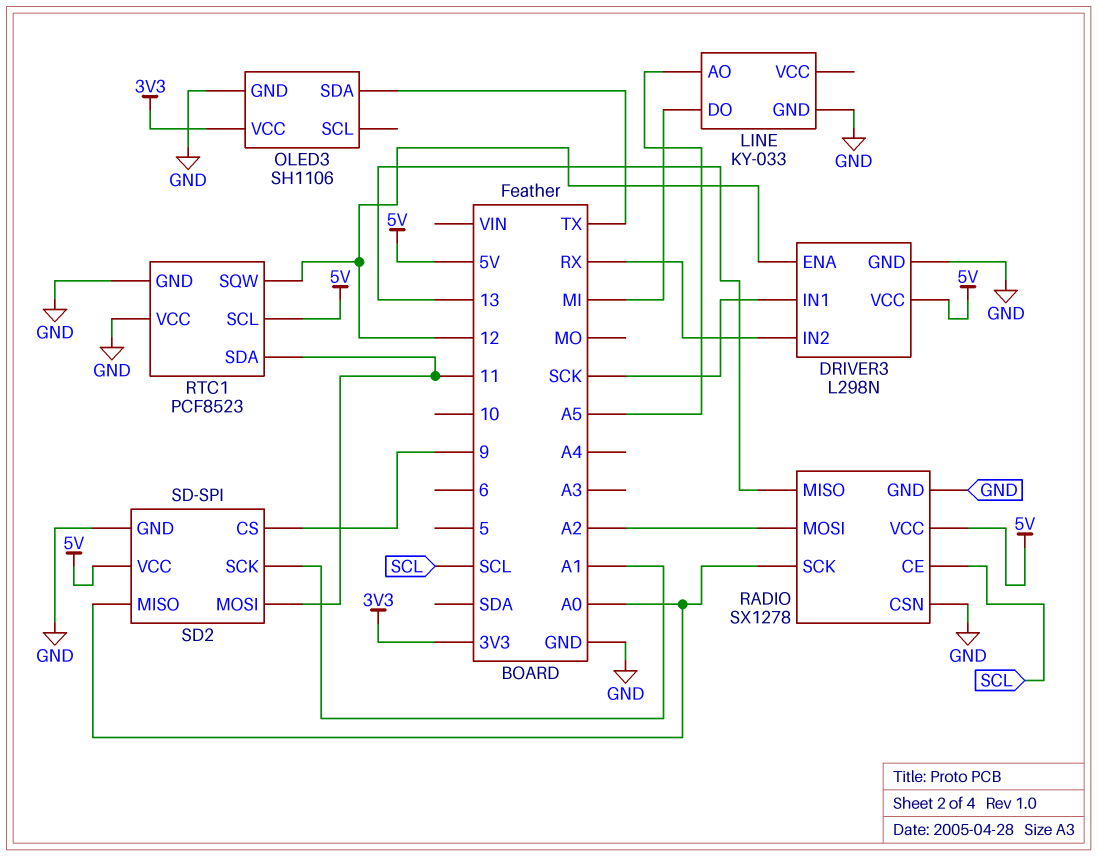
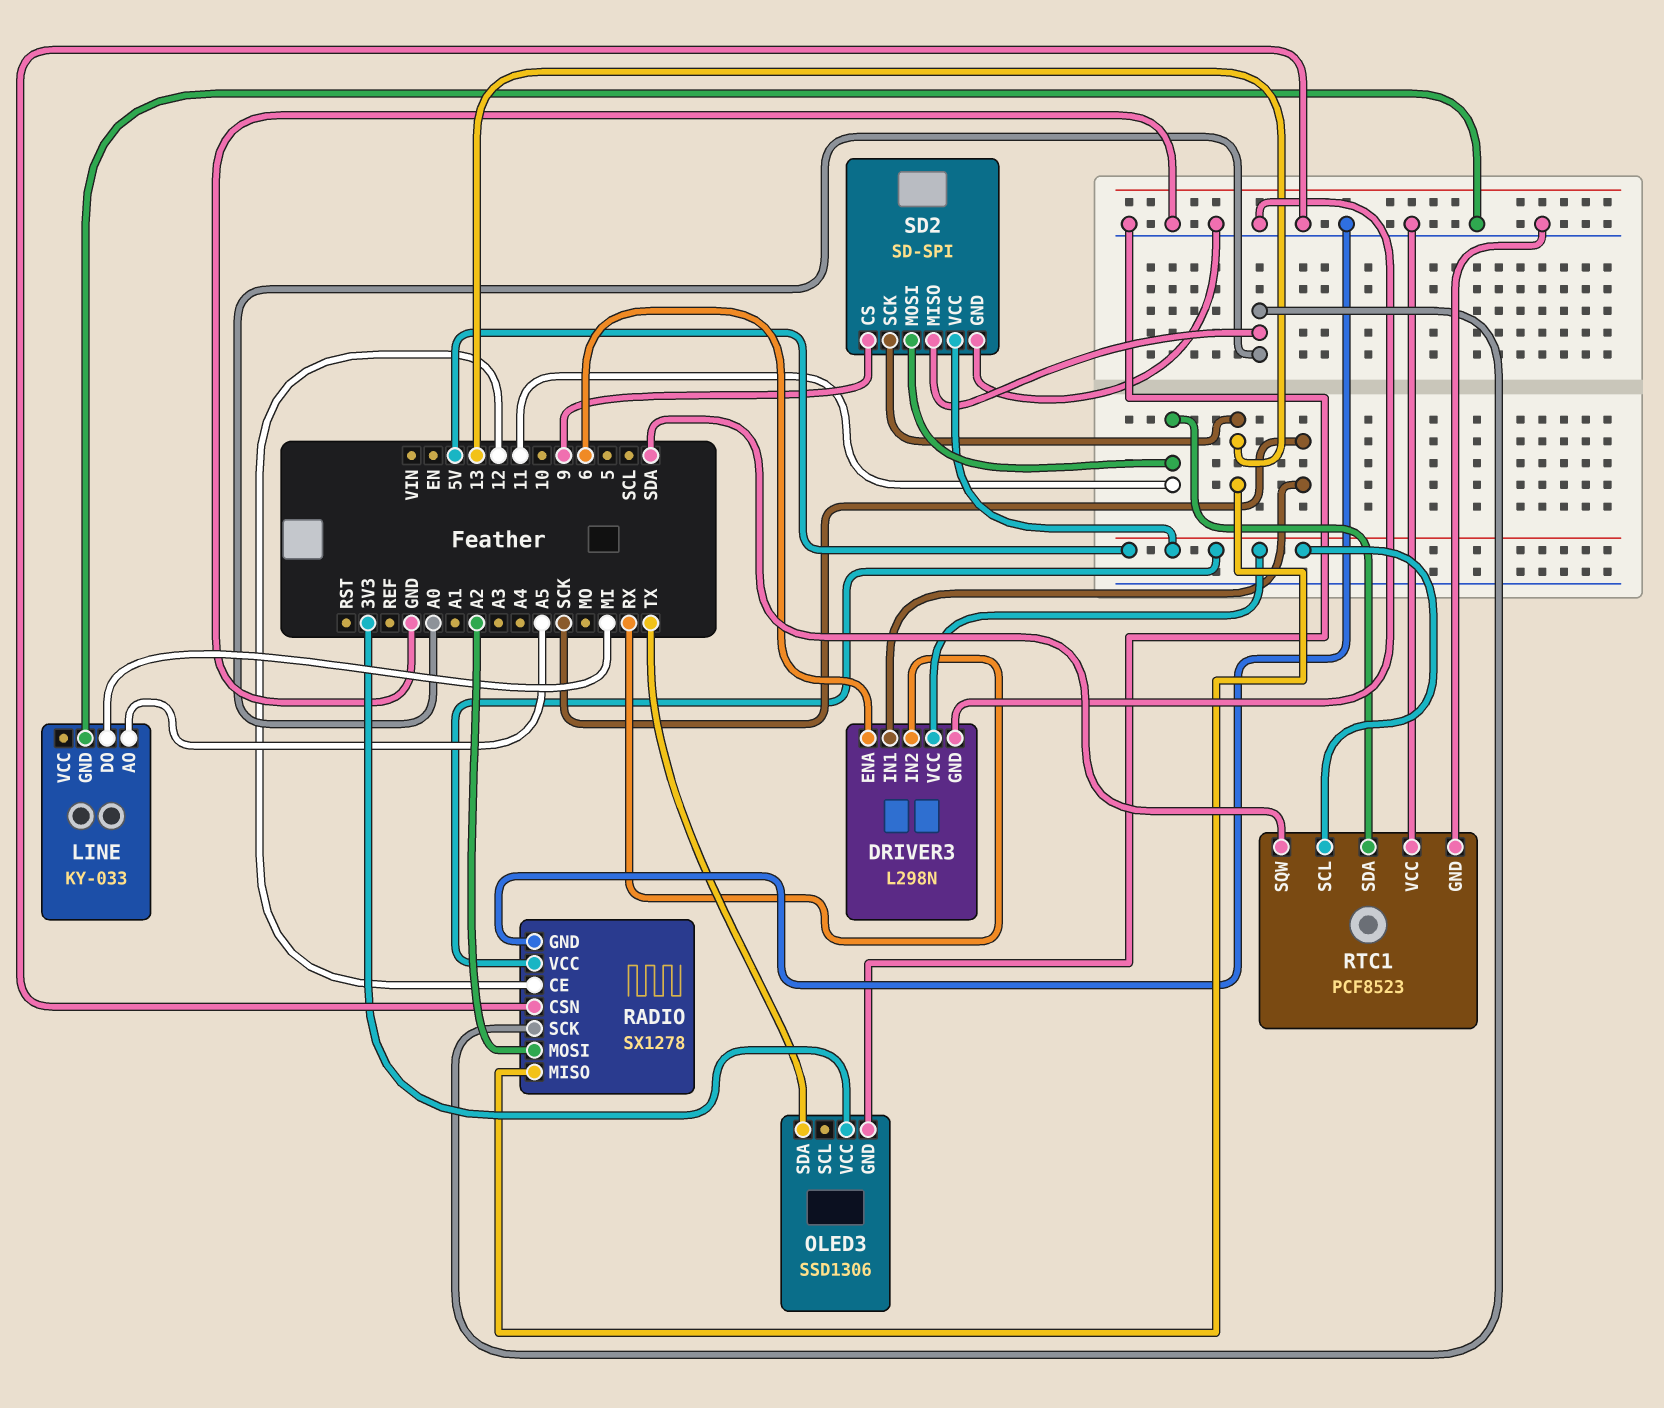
DRIVER3 pin ENA: 12 -> 6
OLED3: SH1106 -> SSD1306
RADIO pin CE: SCL -> 12
RTC1 pin SQW: 12 -> SDA
SD2 pin SCK: A1 -> 13

